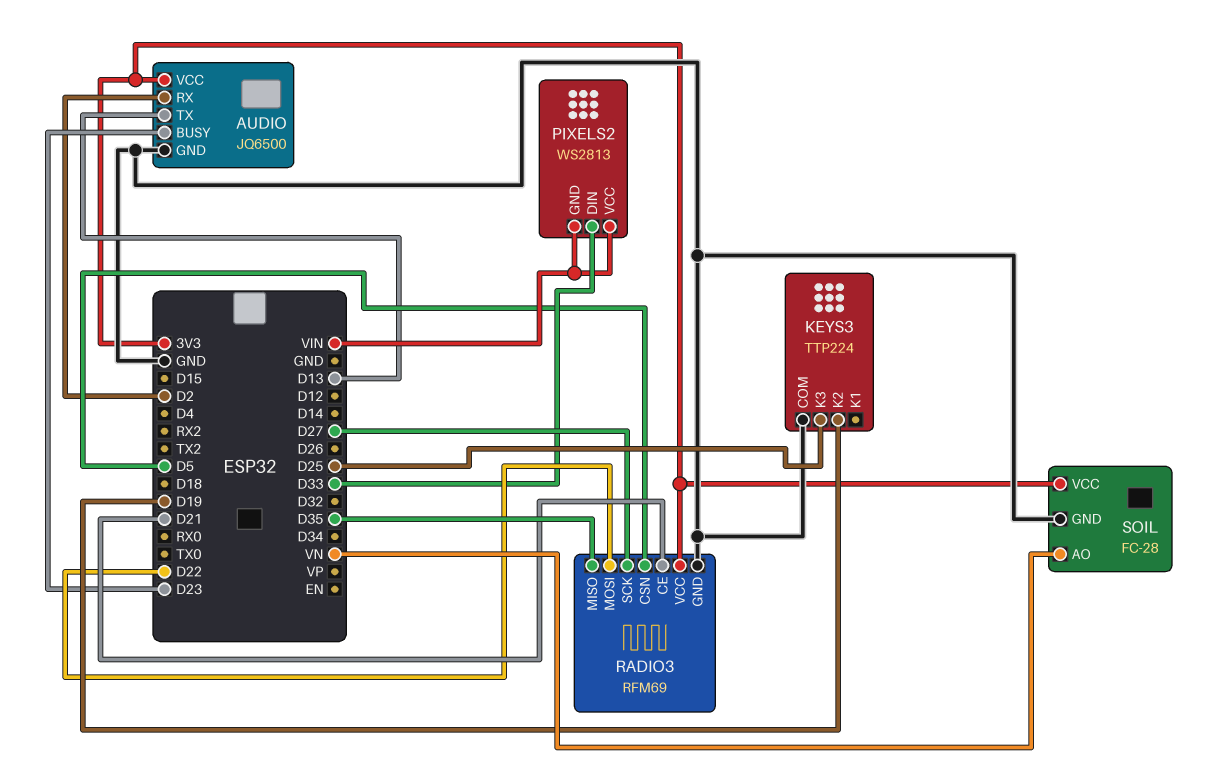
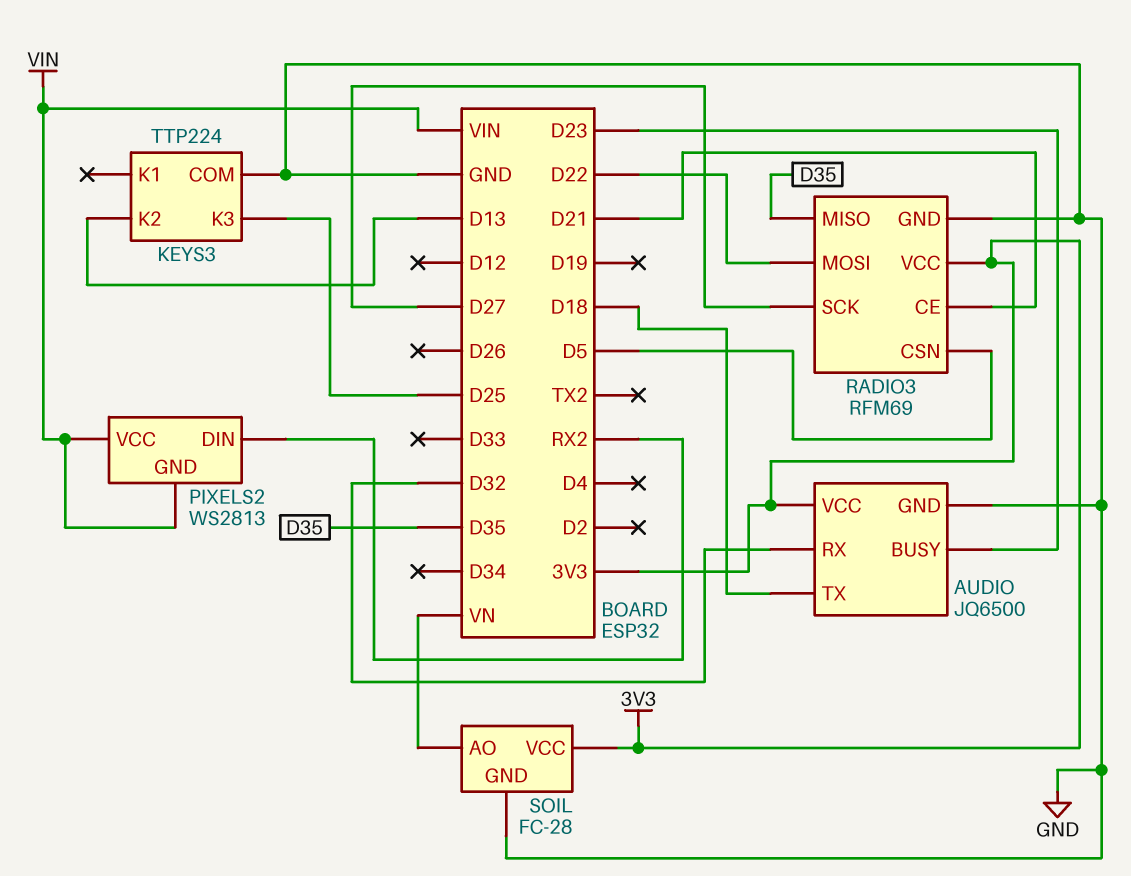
AUDIO pin RX: D2 -> D32
AUDIO pin TX: D13 -> D18
KEYS3 pin K2: D19 -> D13
PIXELS2 pin DIN: D33 -> RX2

